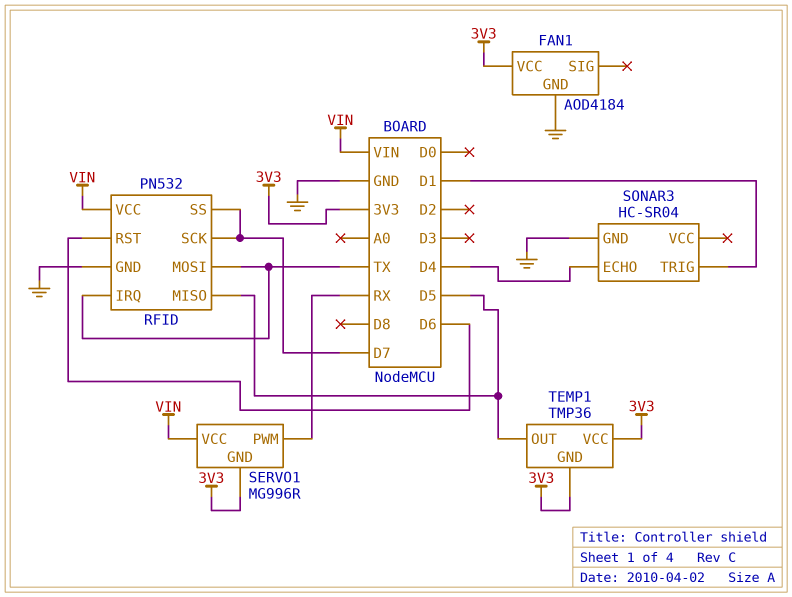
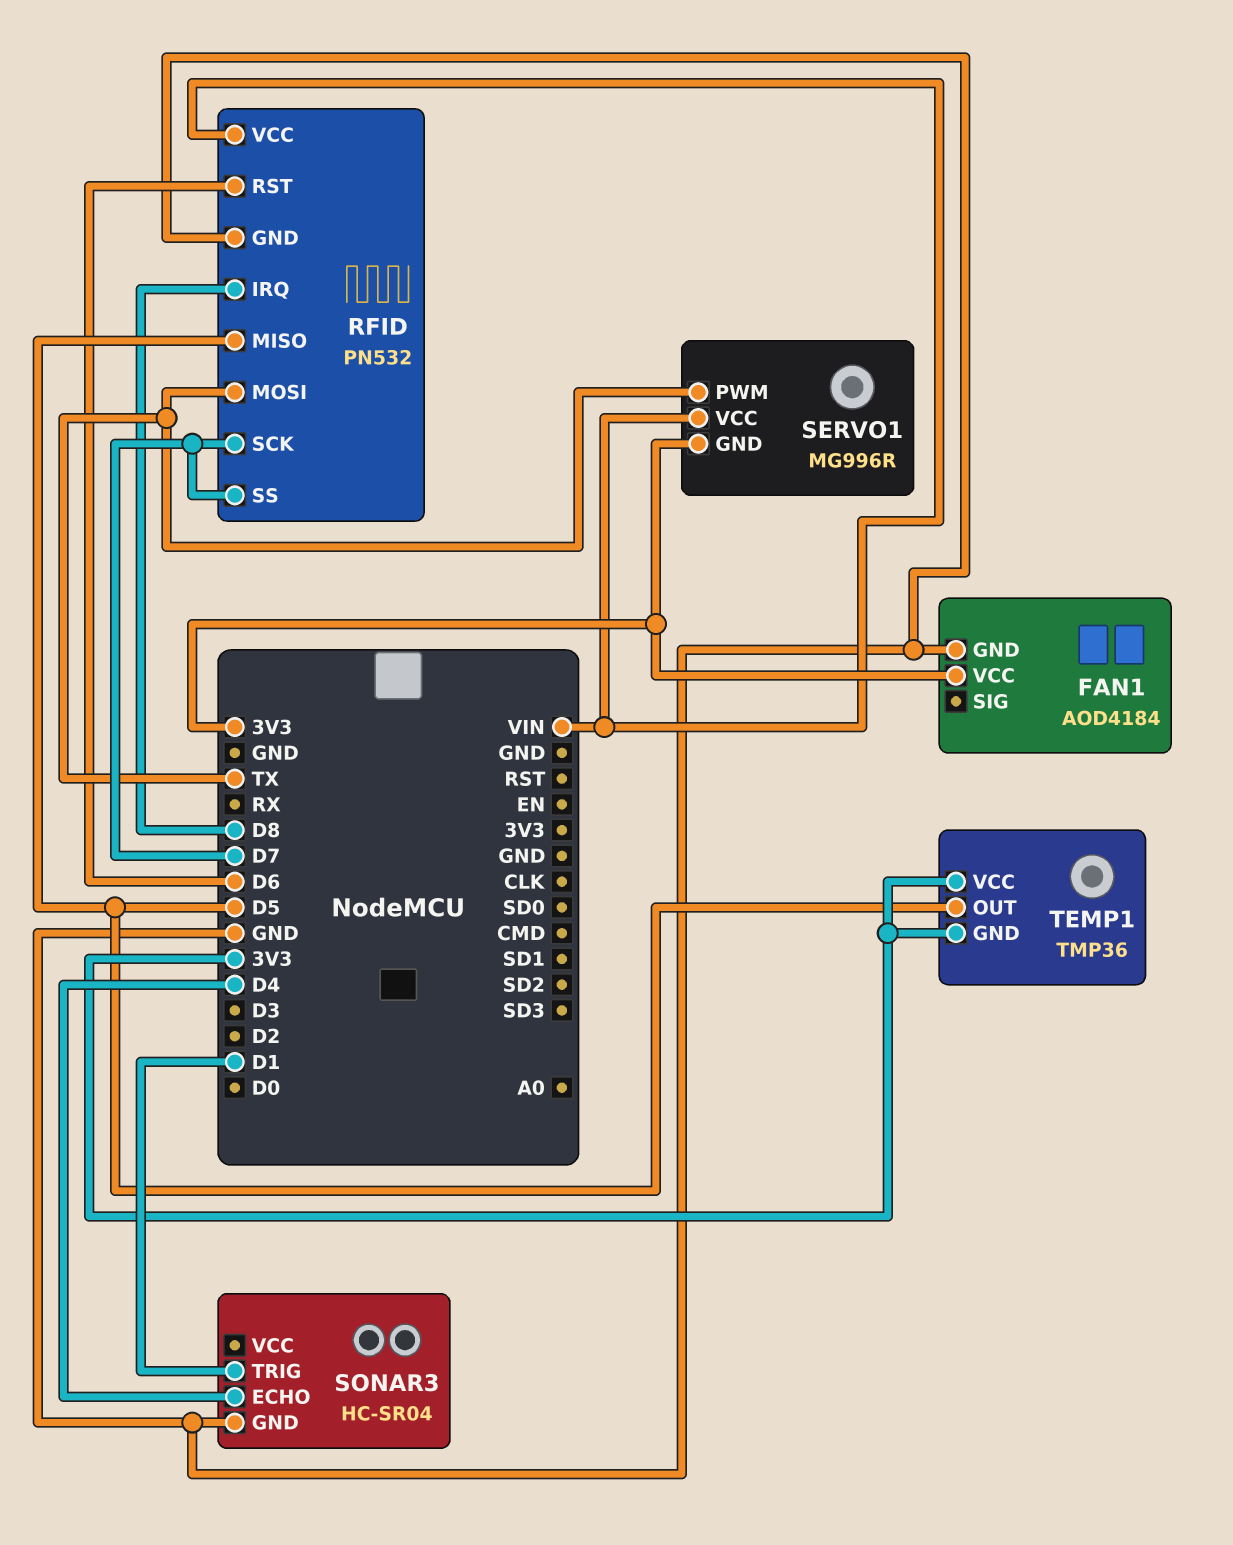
RFID pin IRQ: TX -> D8
SERVO1 pin PWM: RX -> TX

